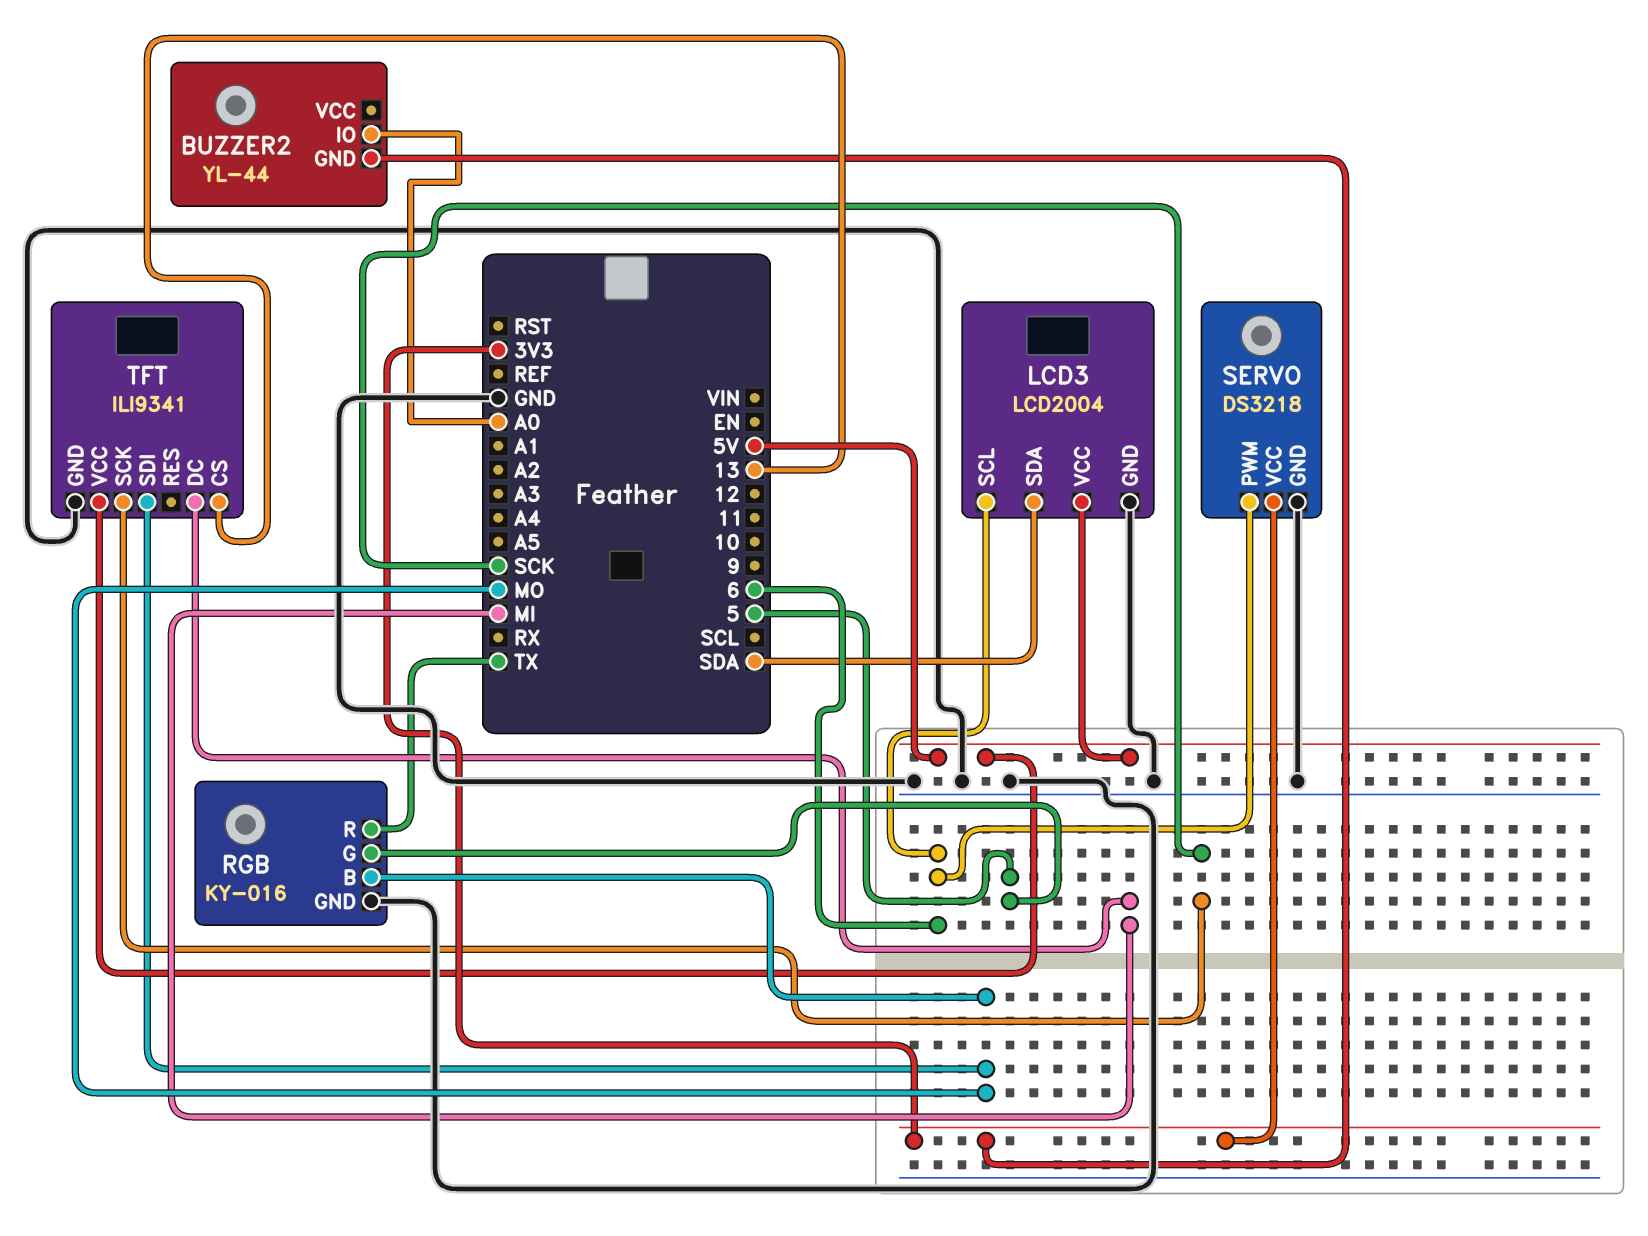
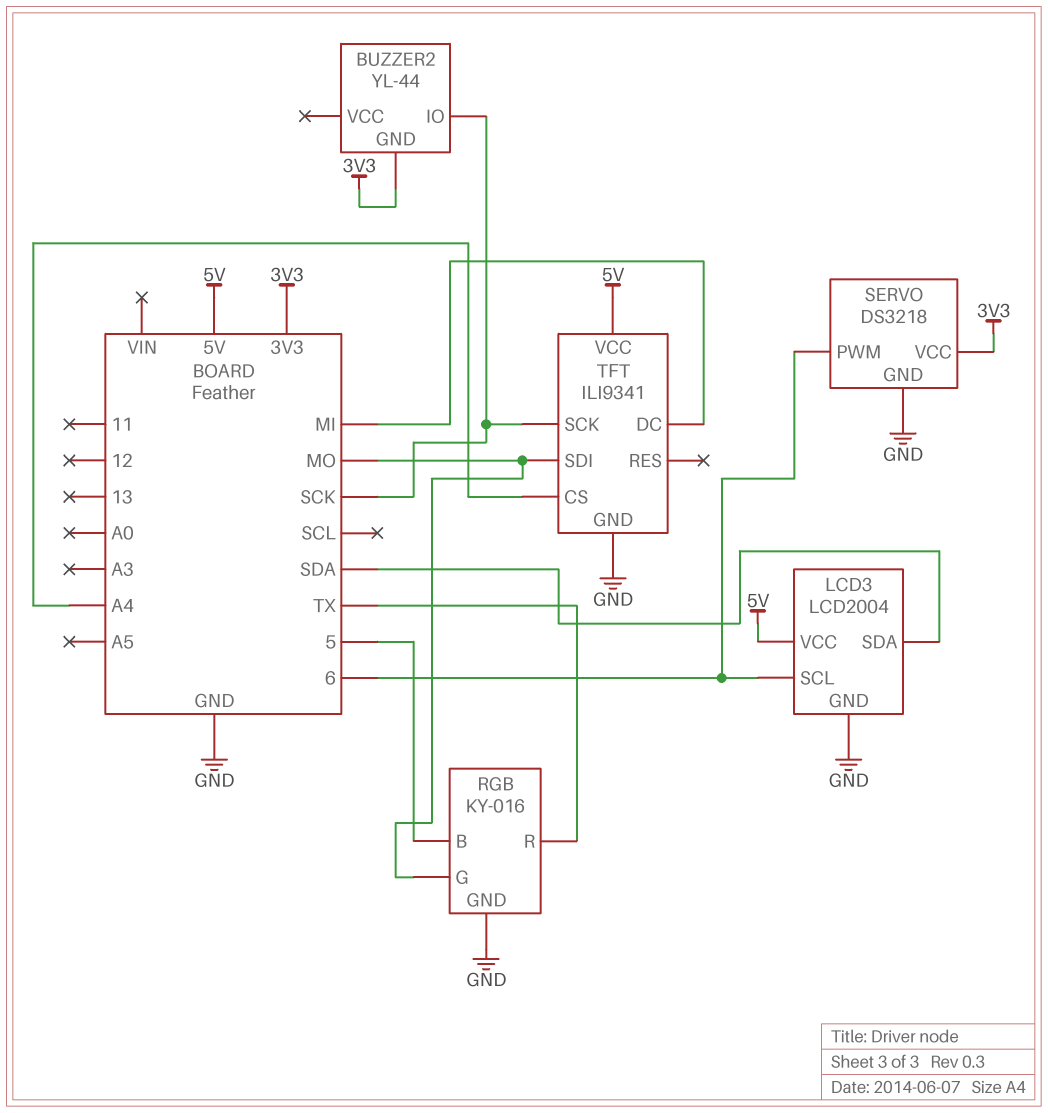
BUZZER2 pin IO: A0 -> SCK
RGB pin B: MO -> 5
RGB pin G: 5 -> MO
TFT pin CS: 13 -> A4

